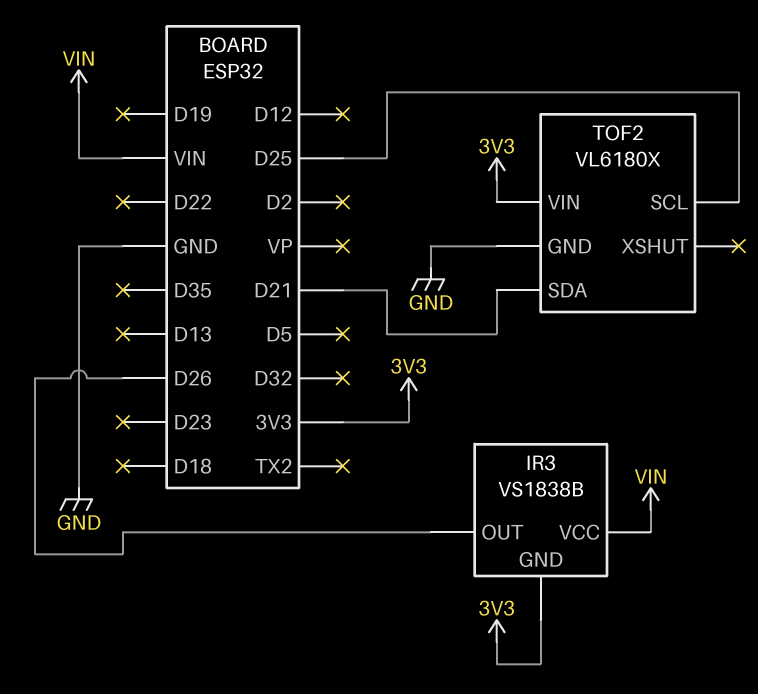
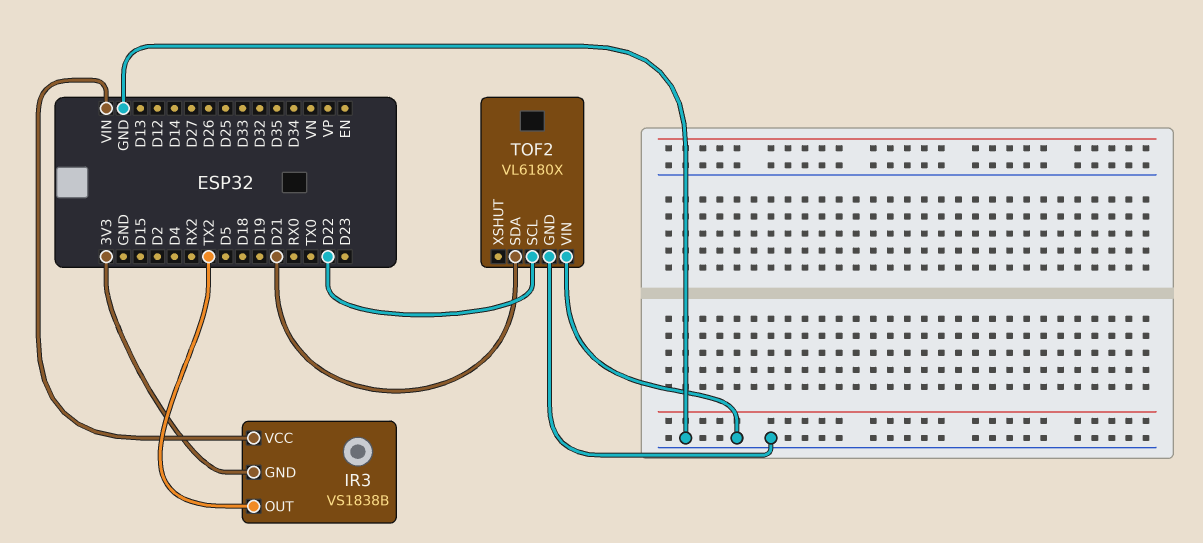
IR3 pin OUT: D26 -> TX2
TOF2 pin SCL: D25 -> D22
TOF2 pin VIN: 3V3 -> GND

